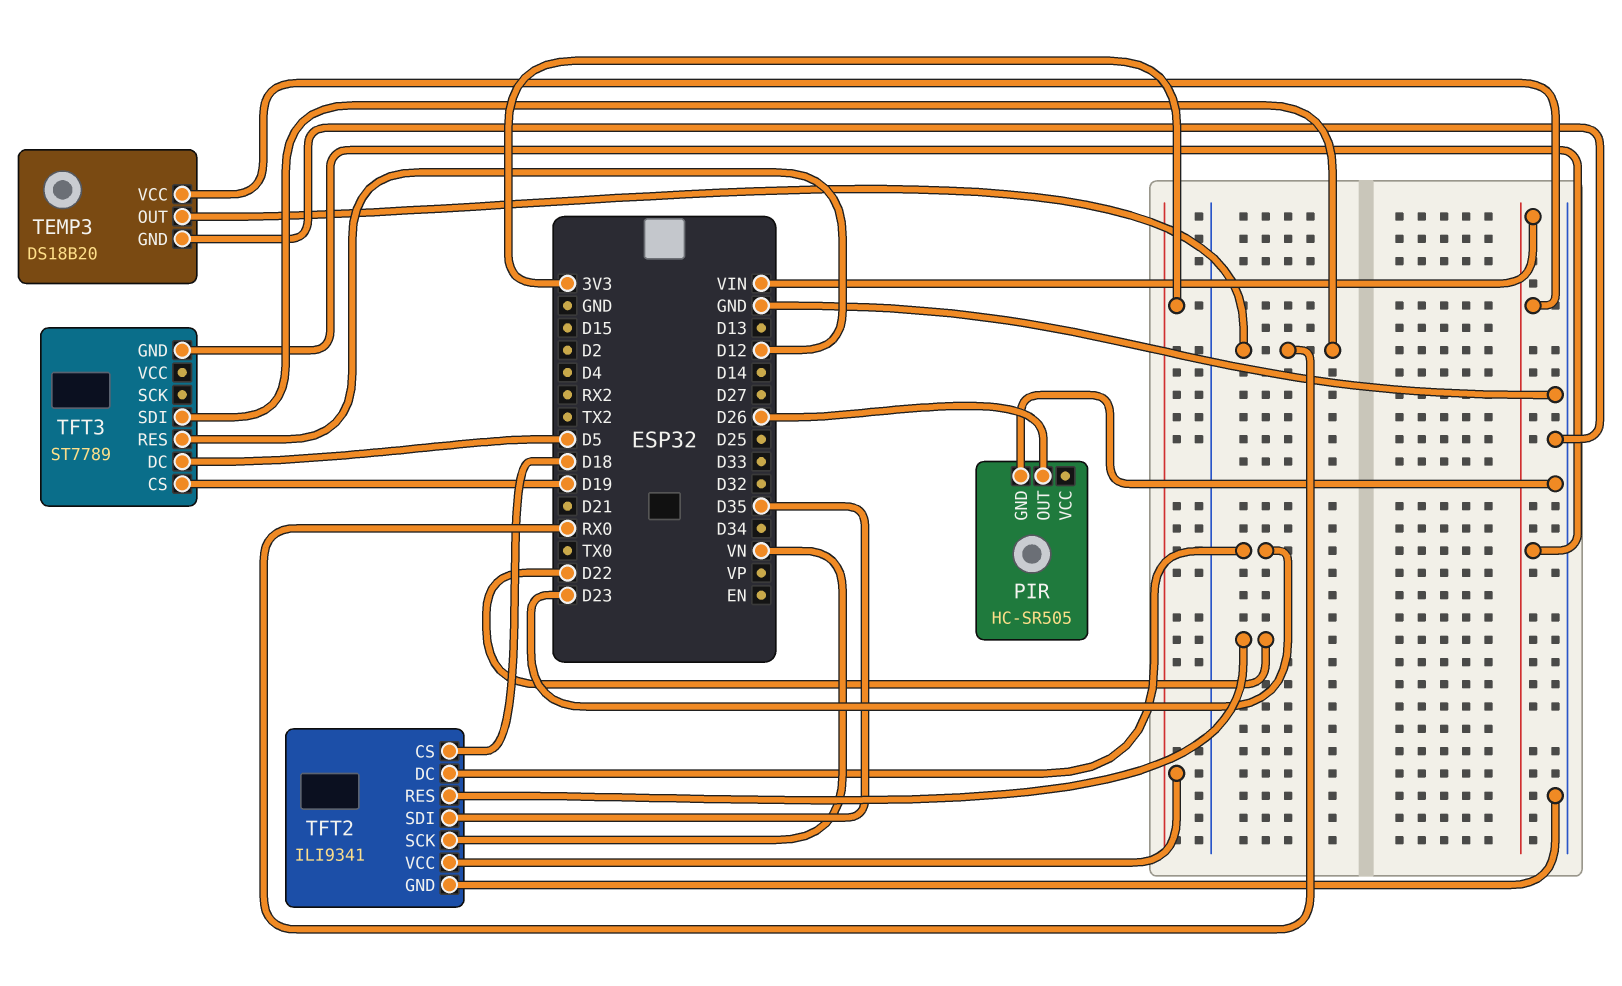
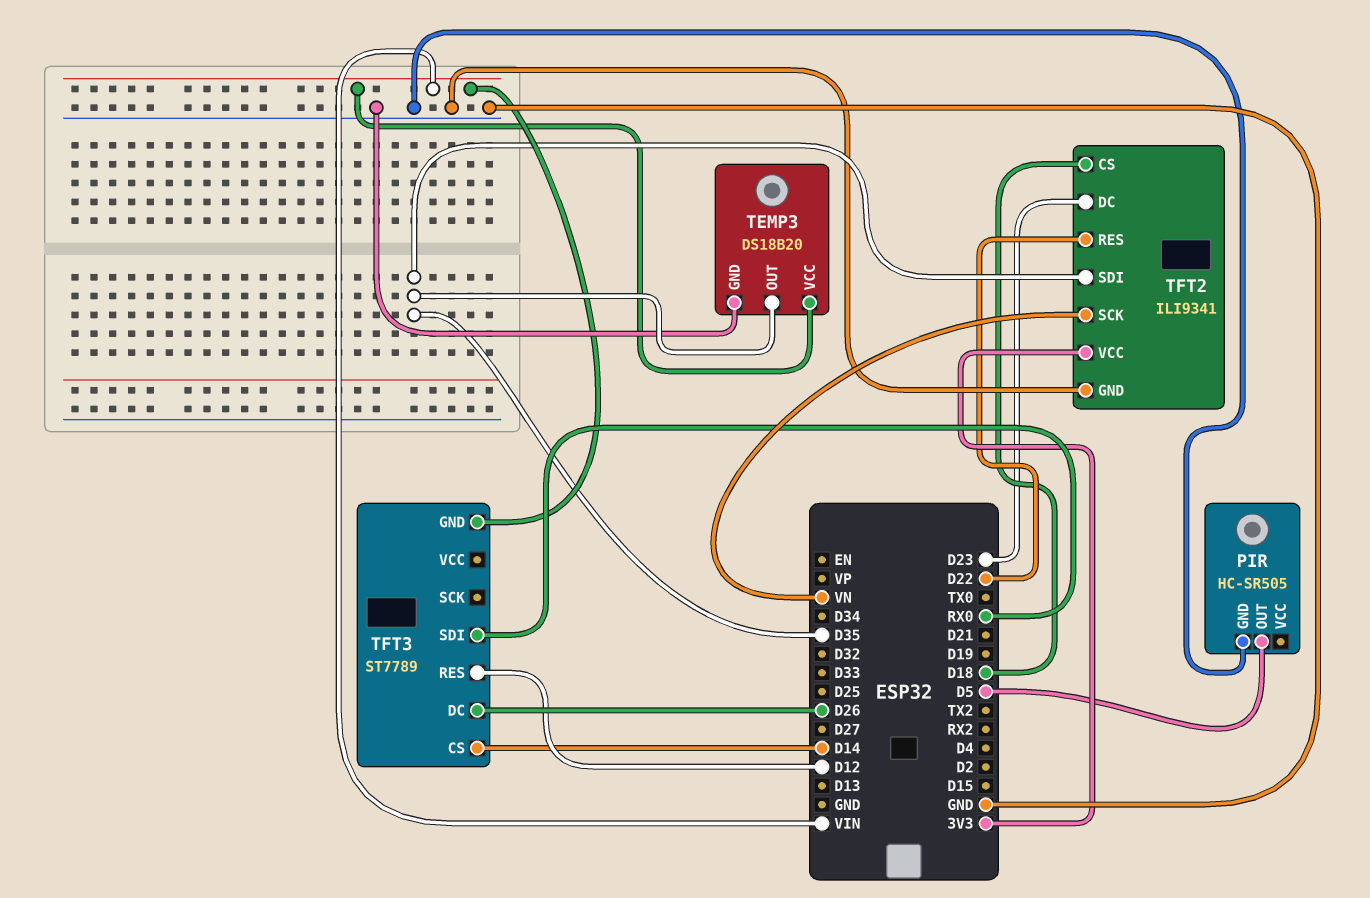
PIR pin OUT: D26 -> D5
TEMP3 pin OUT: RX0 -> D35
TFT3 pin CS: D19 -> D14
TFT3 pin DC: D5 -> D26

